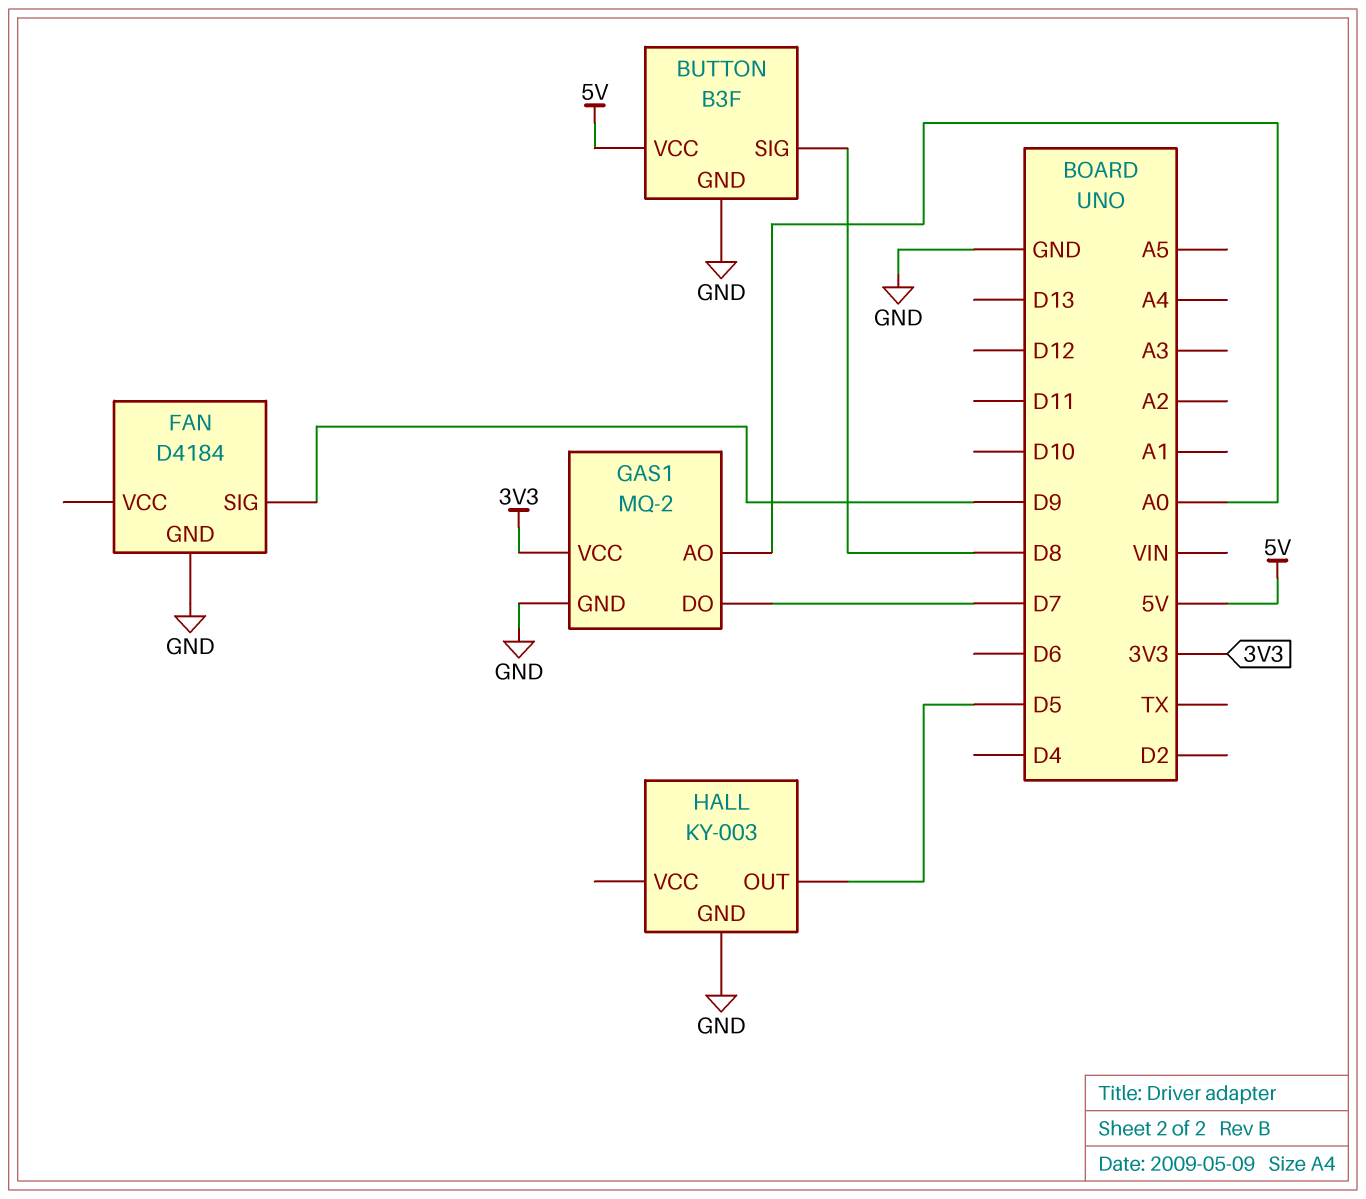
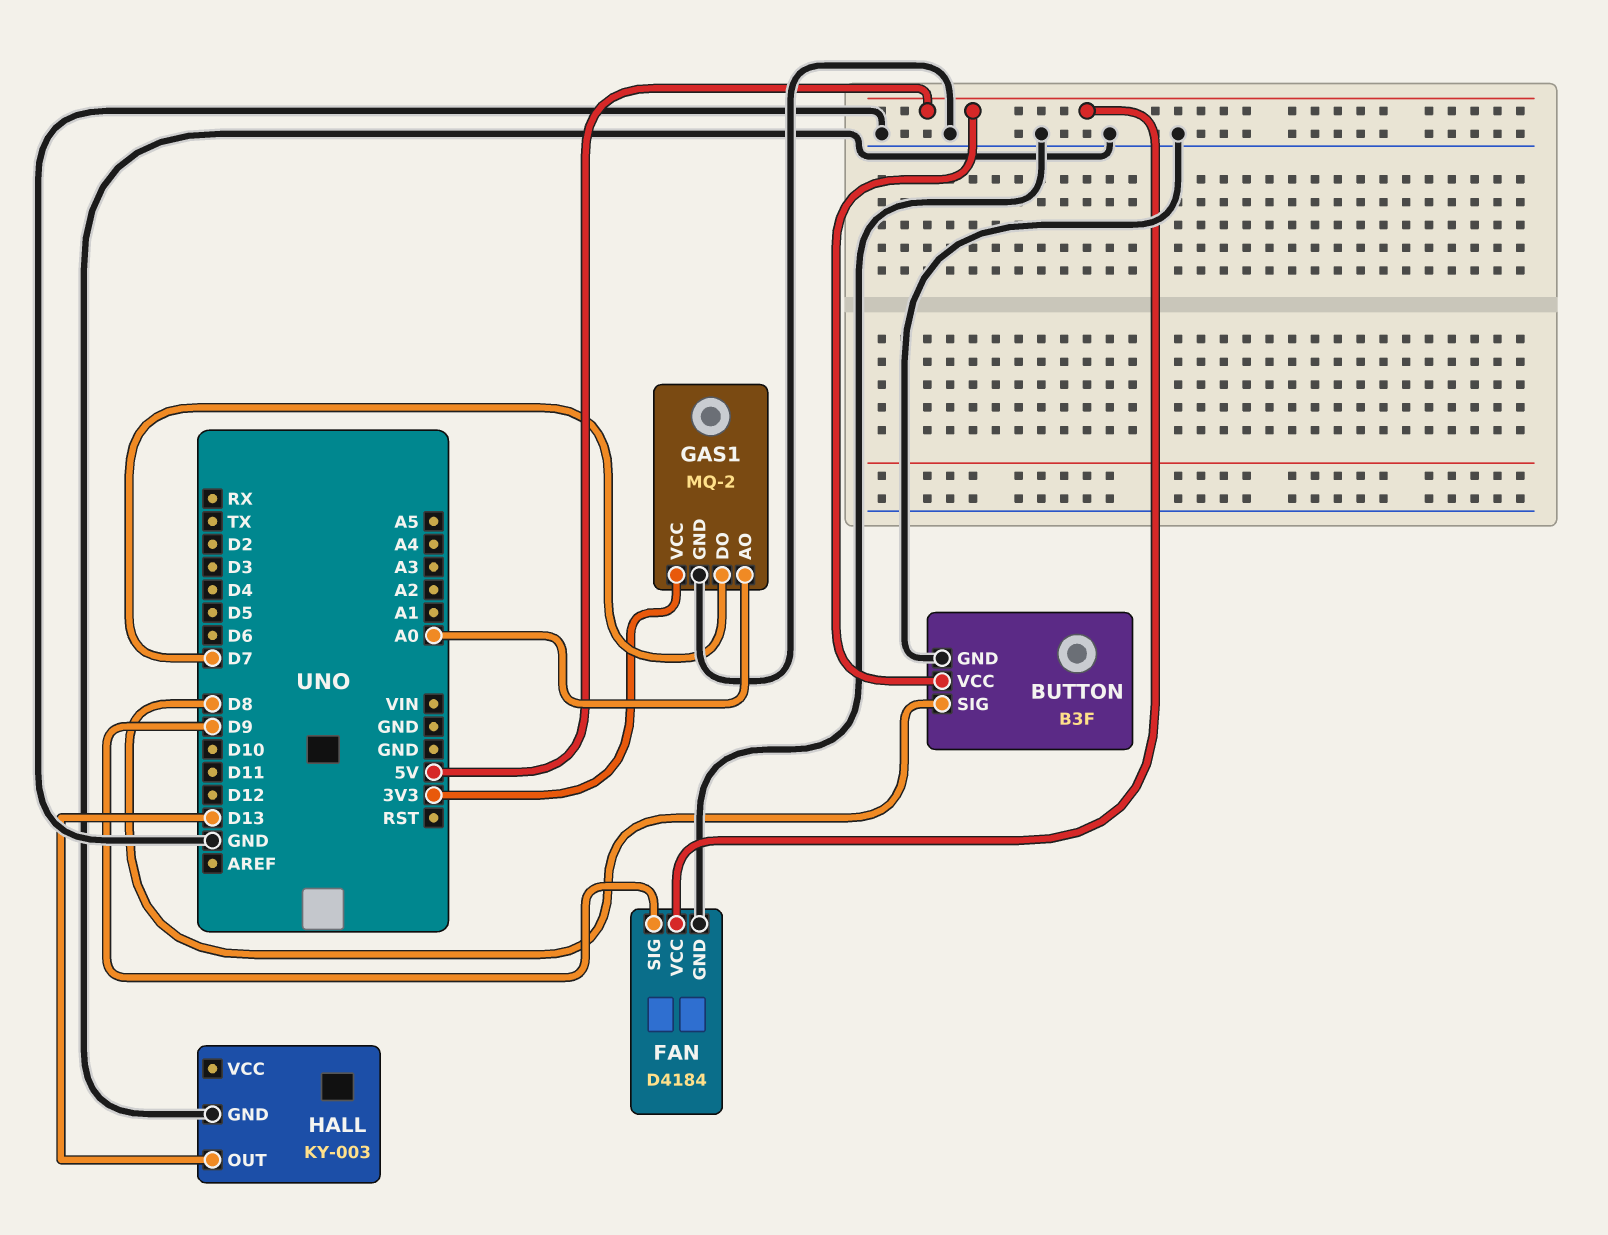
FAN pin VCC: none -> 5V
HALL pin OUT: D5 -> D13

